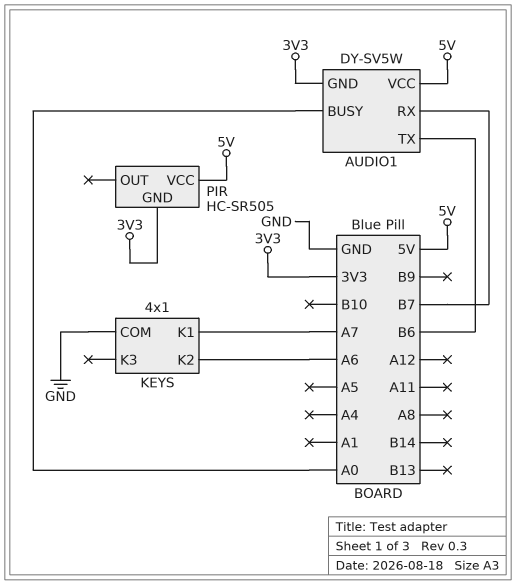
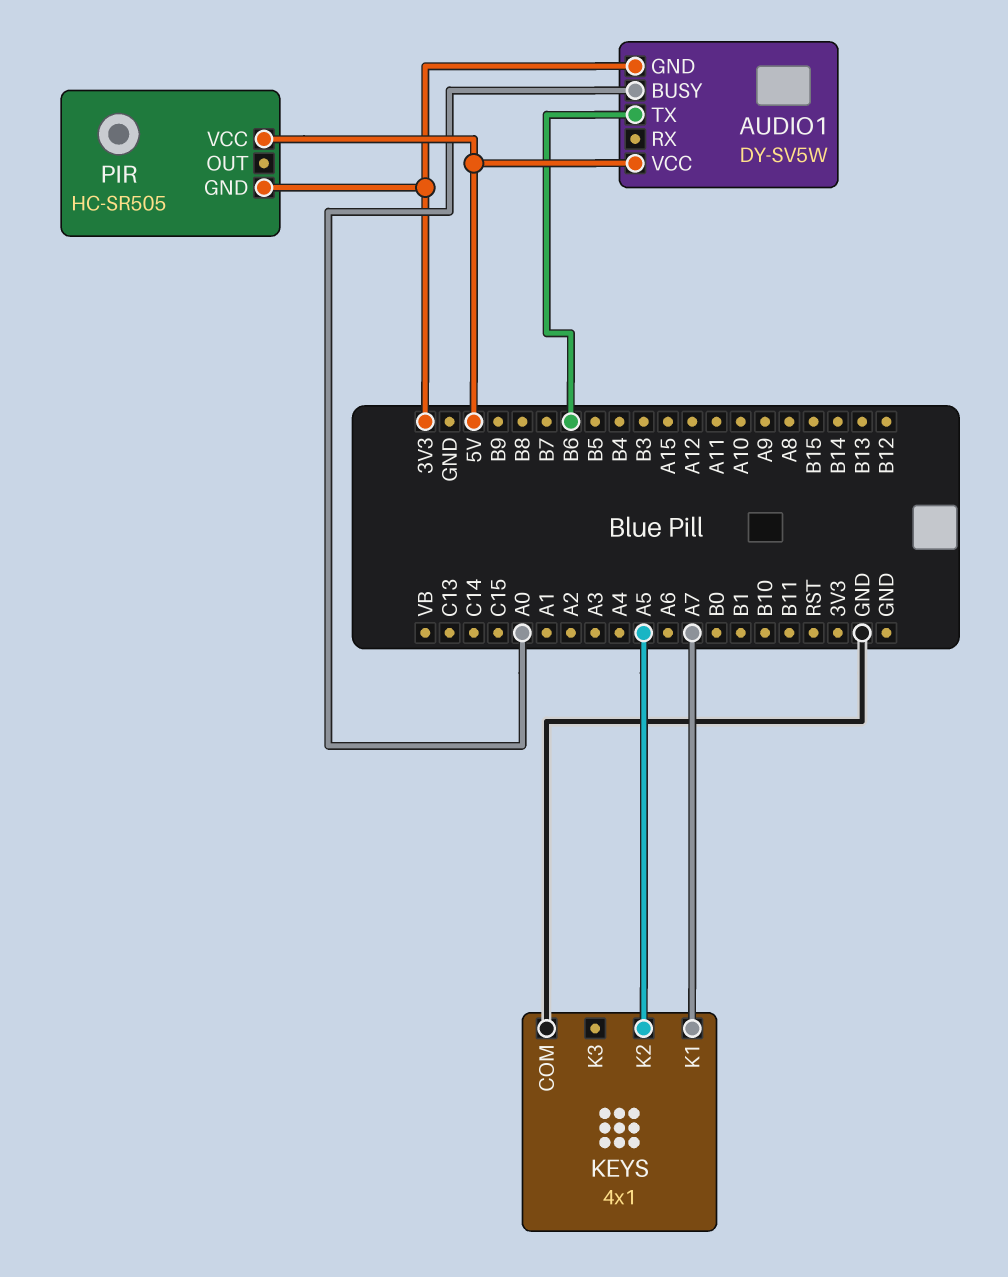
AUDIO1 pin RX: B7 -> none
KEYS pin K2: A6 -> A5

